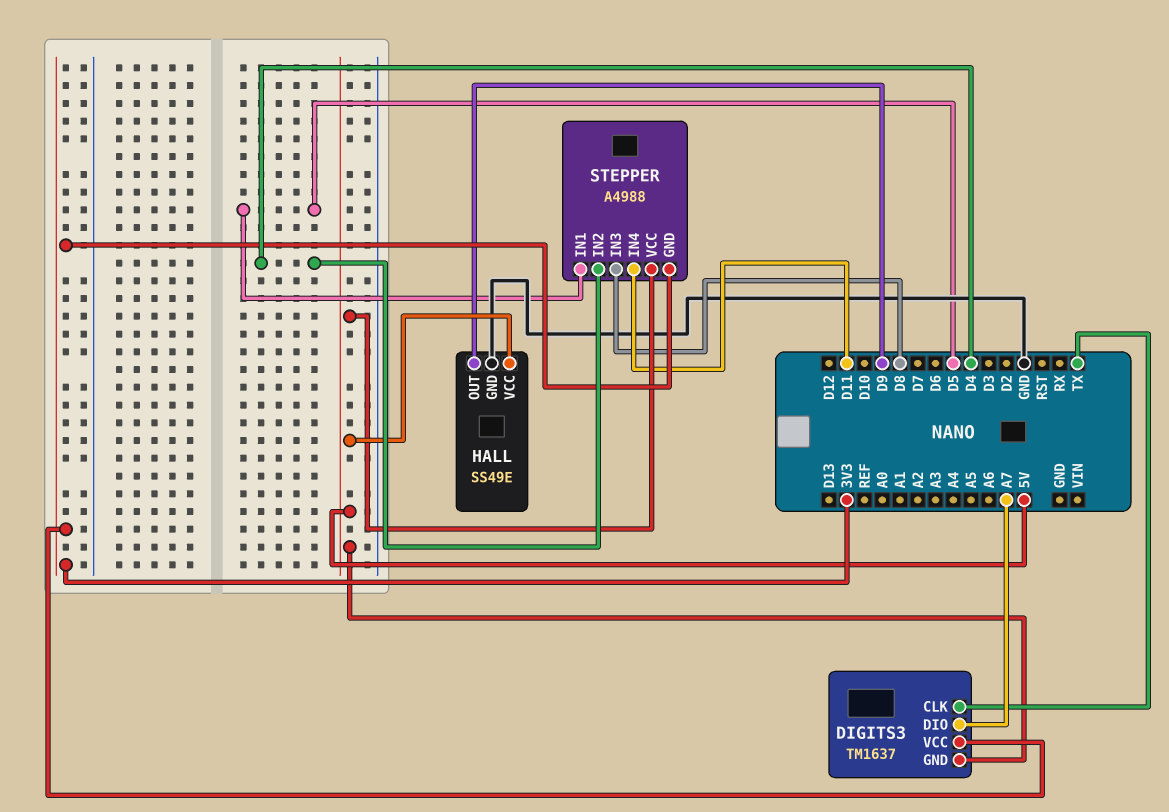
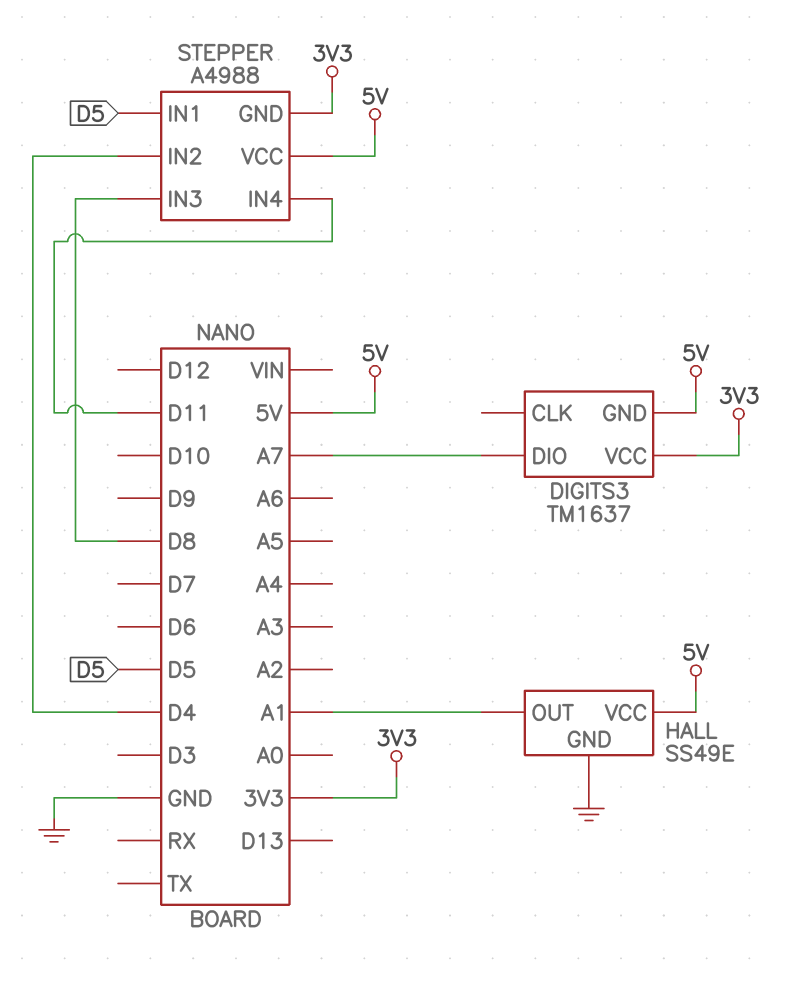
DIGITS3 pin CLK: TX -> none
HALL pin OUT: D9 -> A1

